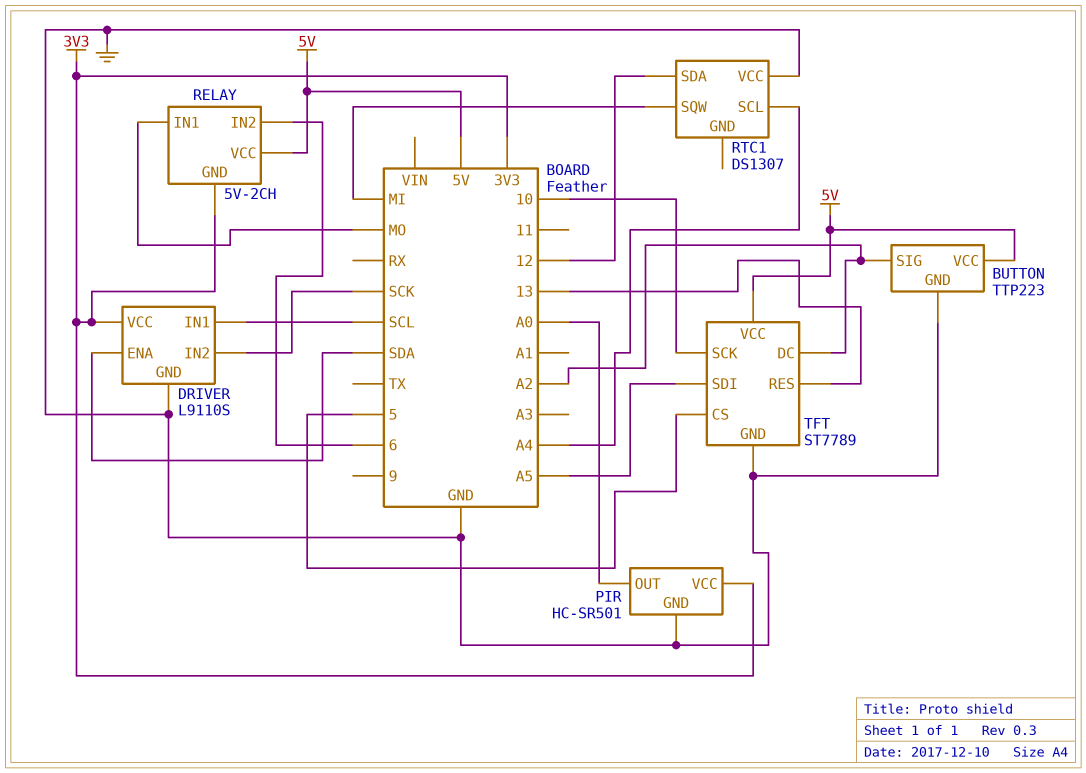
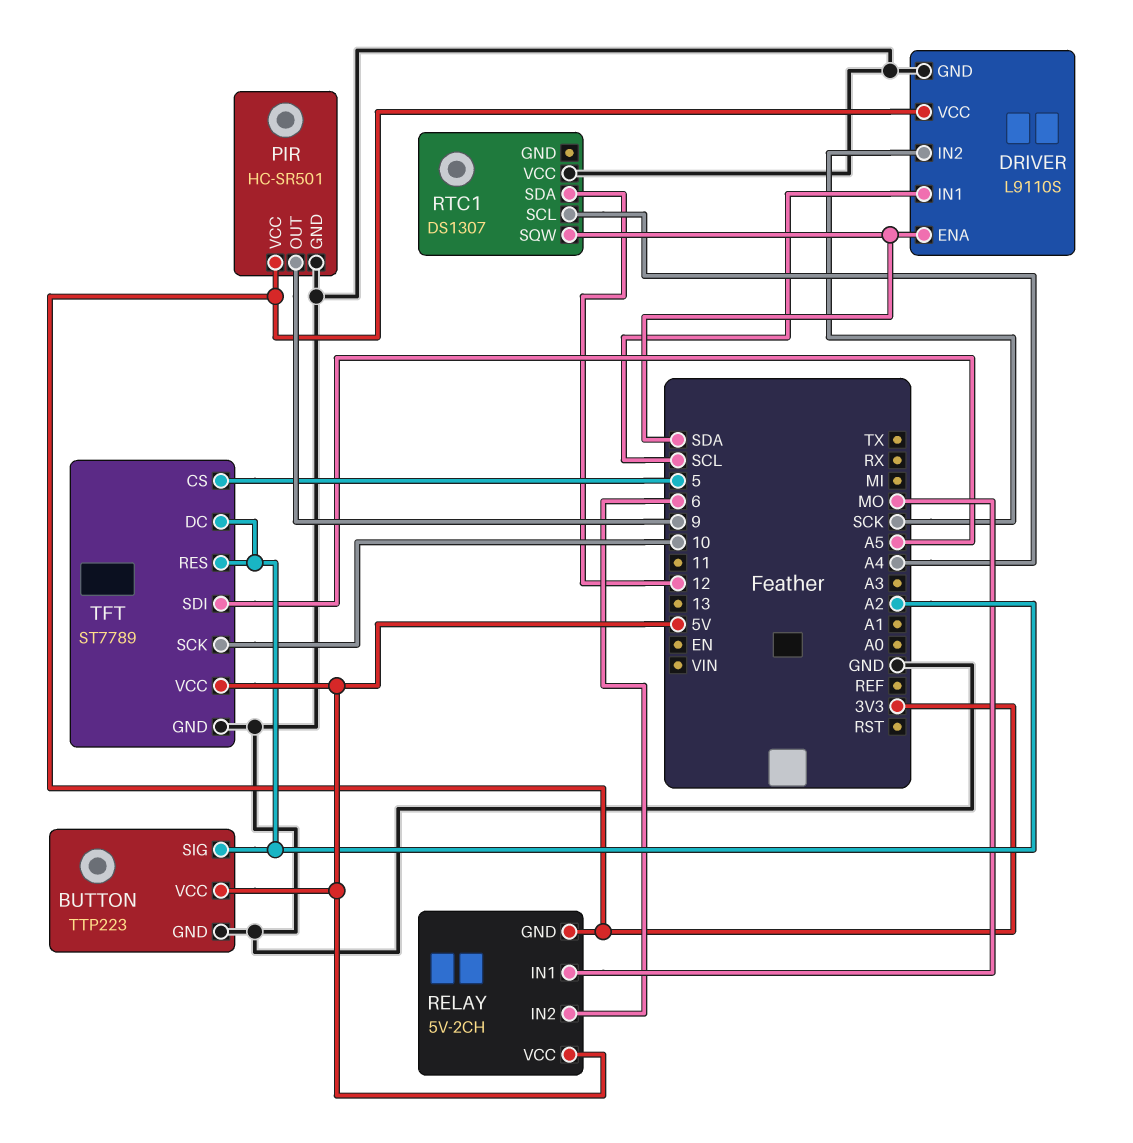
PIR pin OUT: A0 -> 9
RTC1 pin SQW: MI -> SDA
TFT pin RES: 13 -> A2

